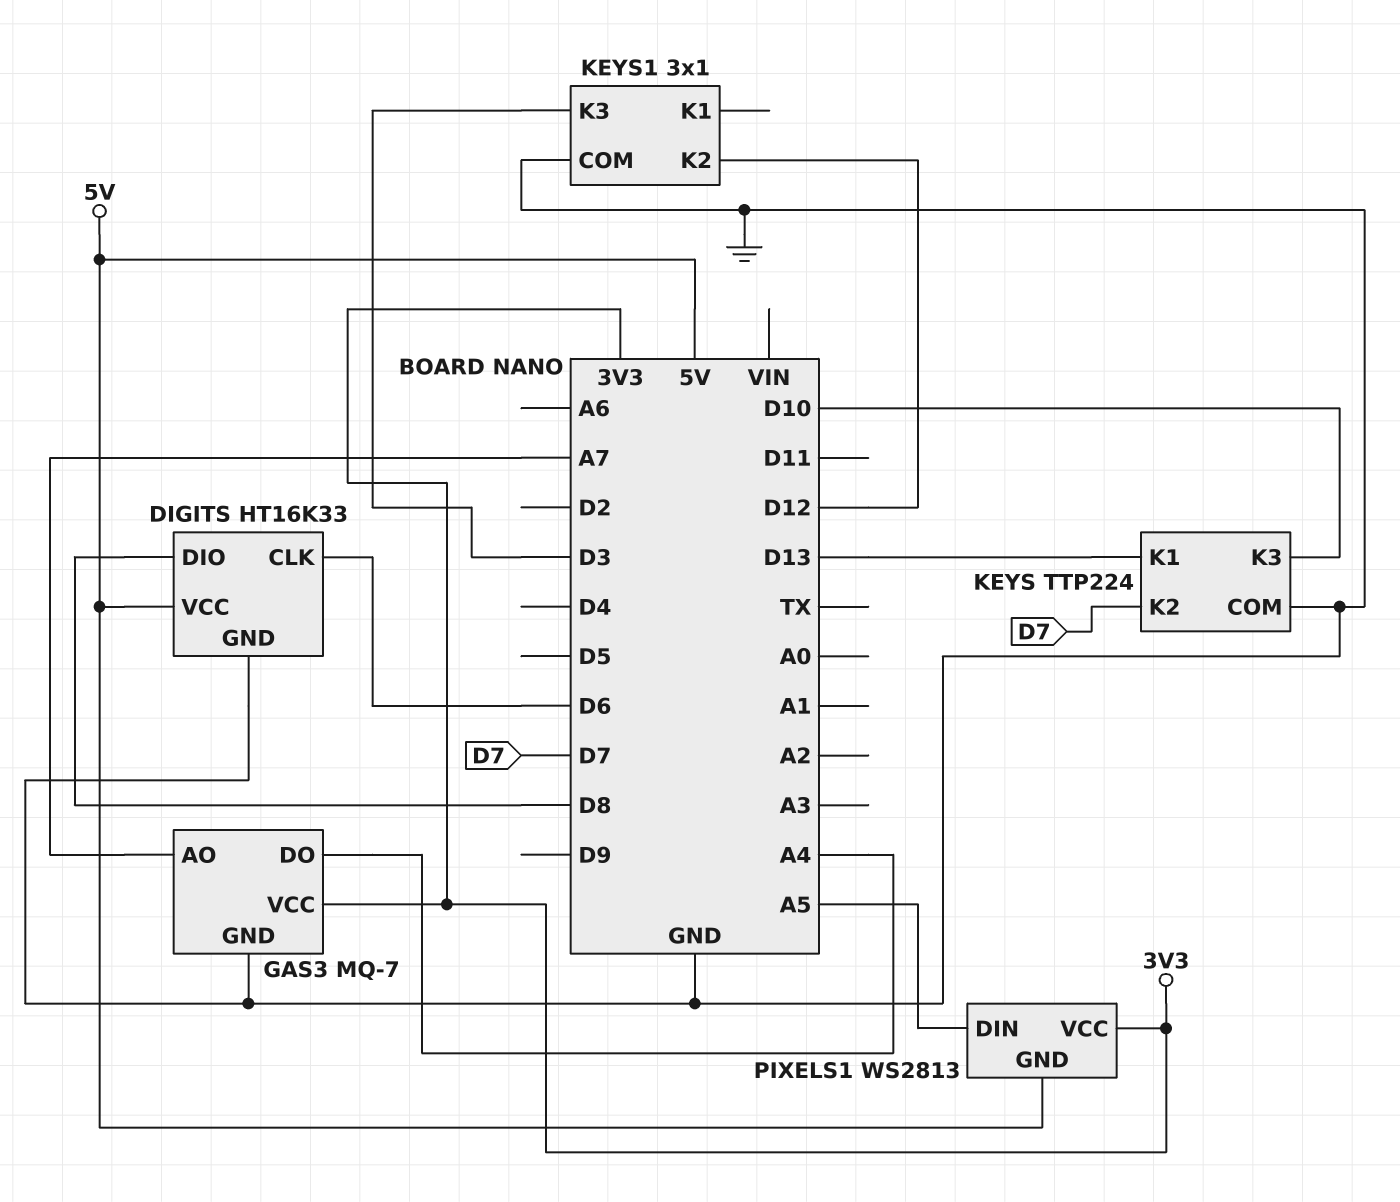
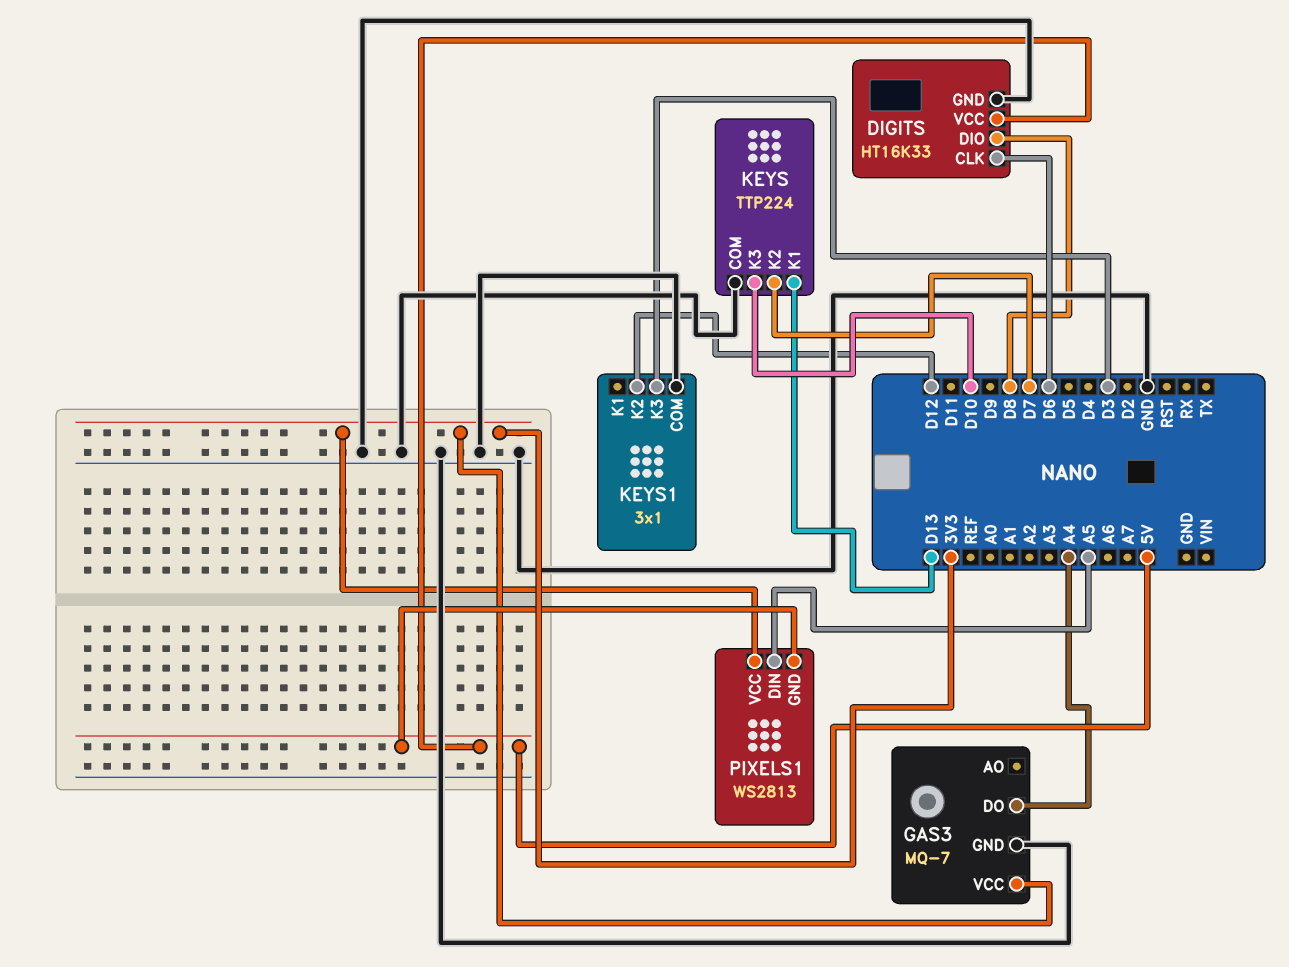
GAS3 pin AO: A7 -> none

